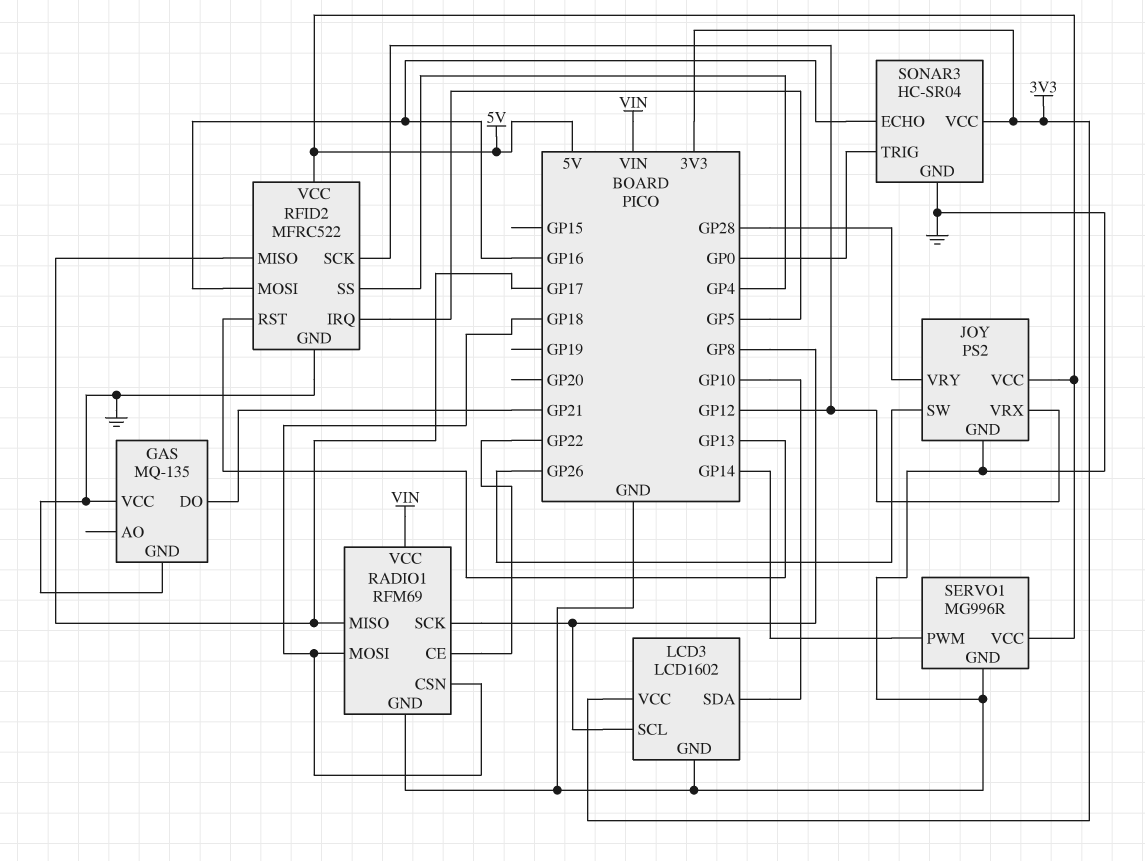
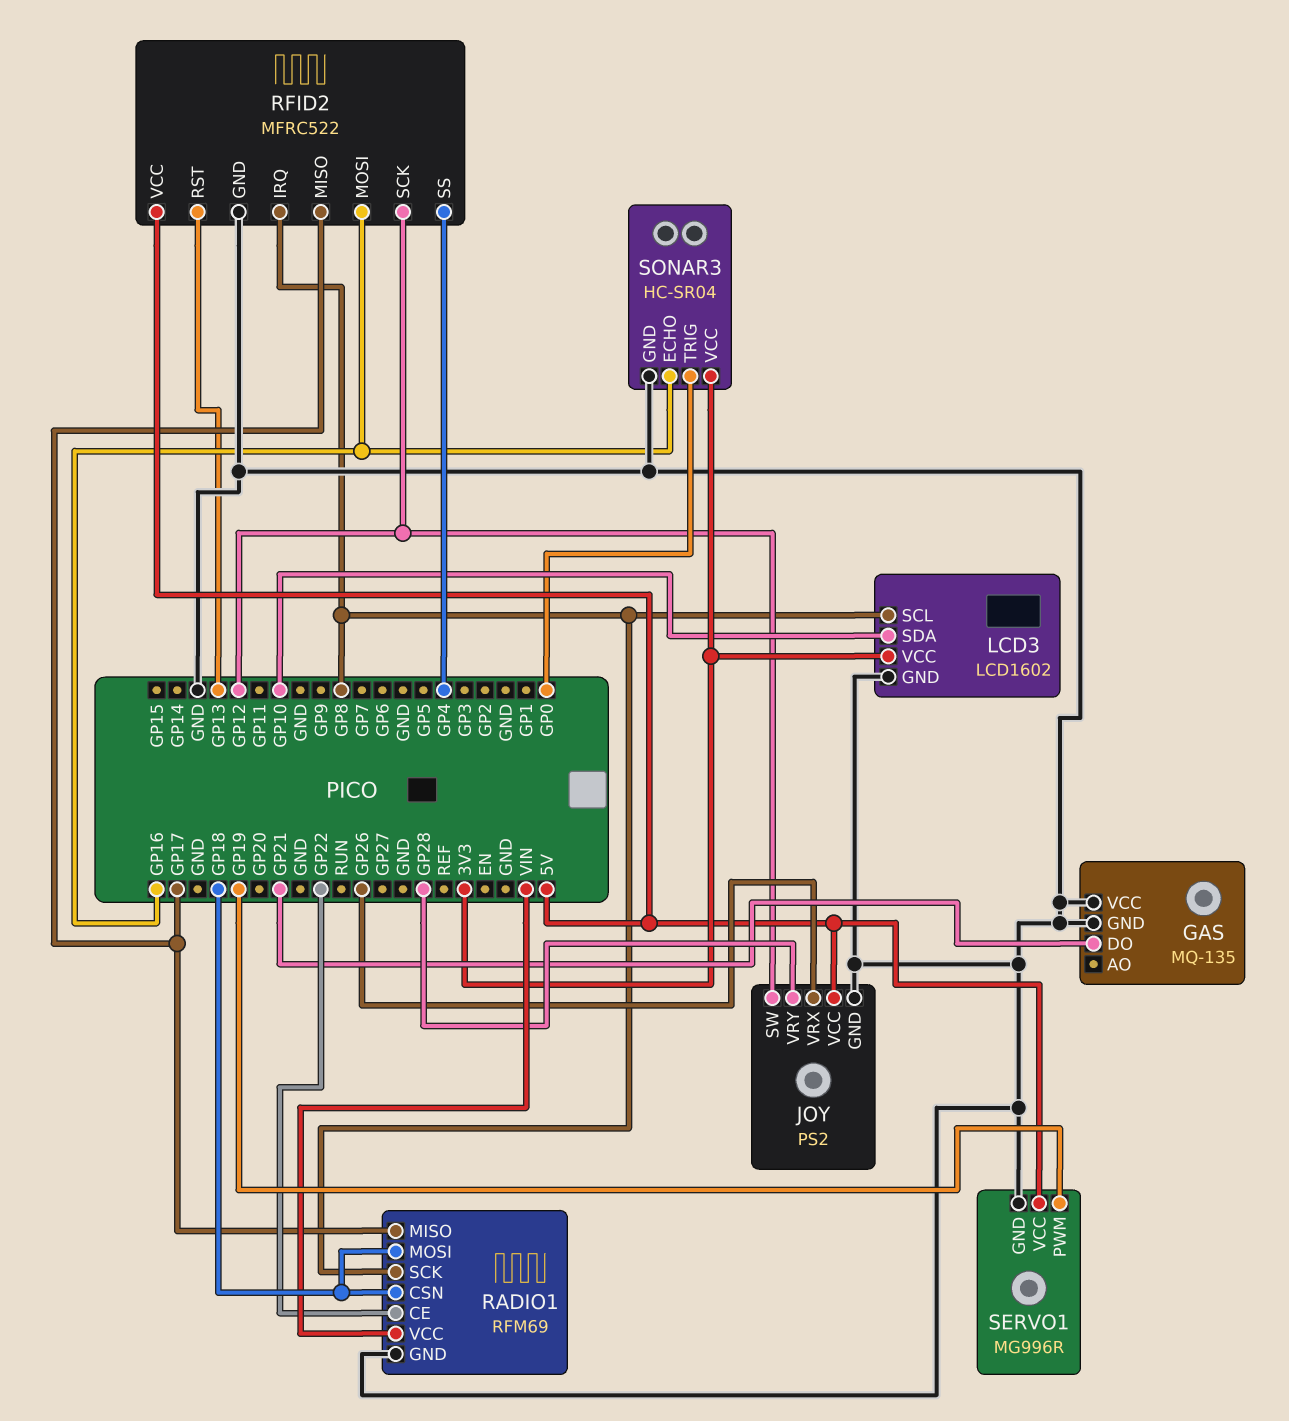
JOY pin SW: GP26 -> GP12
JOY pin VRX: GP12 -> GP26
RFID2 pin IRQ: GP5 -> GP8
SERVO1 pin PWM: GP14 -> GP19

